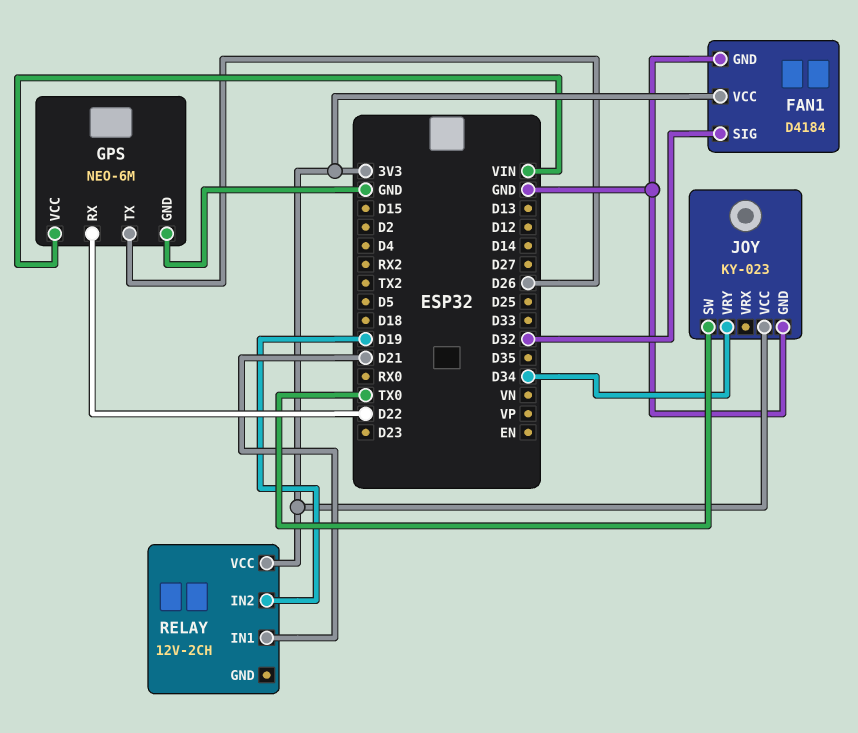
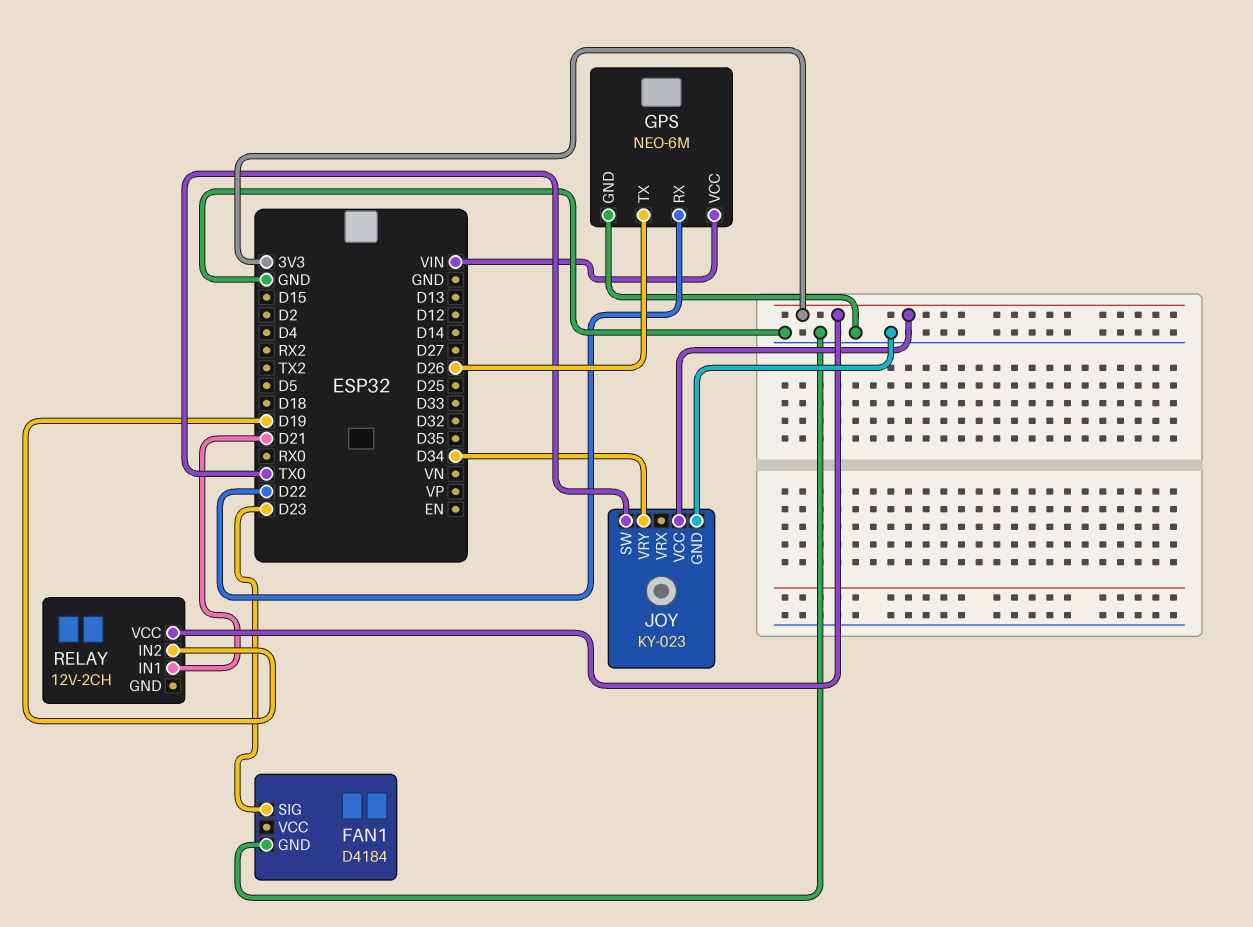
FAN1 pin SIG: D32 -> D23
FAN1 pin VCC: 3V3 -> none

